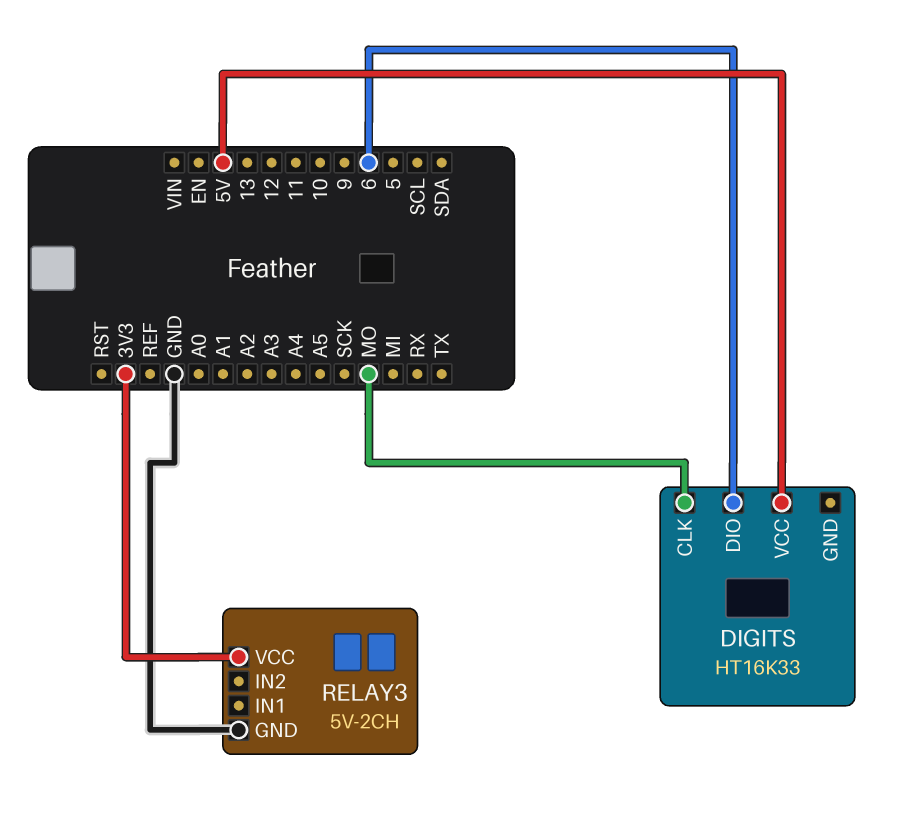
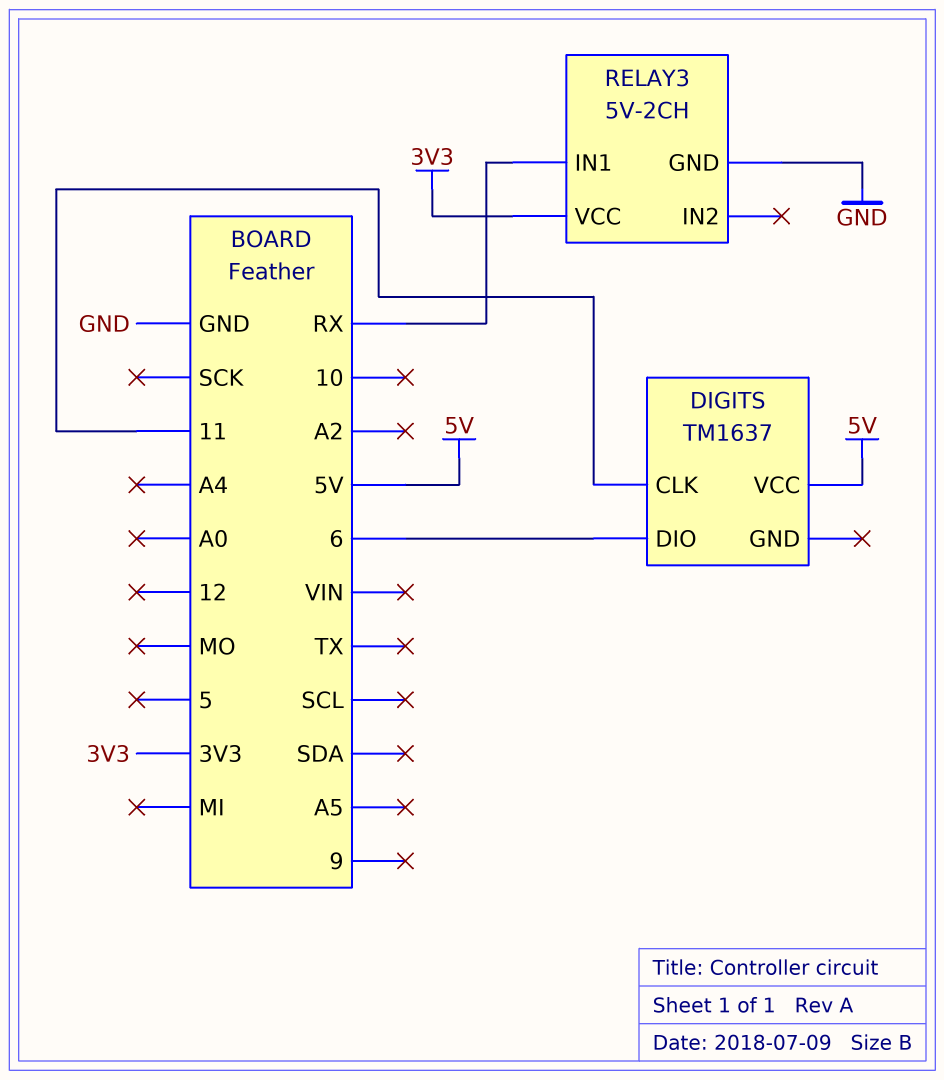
DIGITS: HT16K33 -> TM1637
DIGITS pin CLK: MO -> 11
RELAY3 pin IN1: none -> RX

